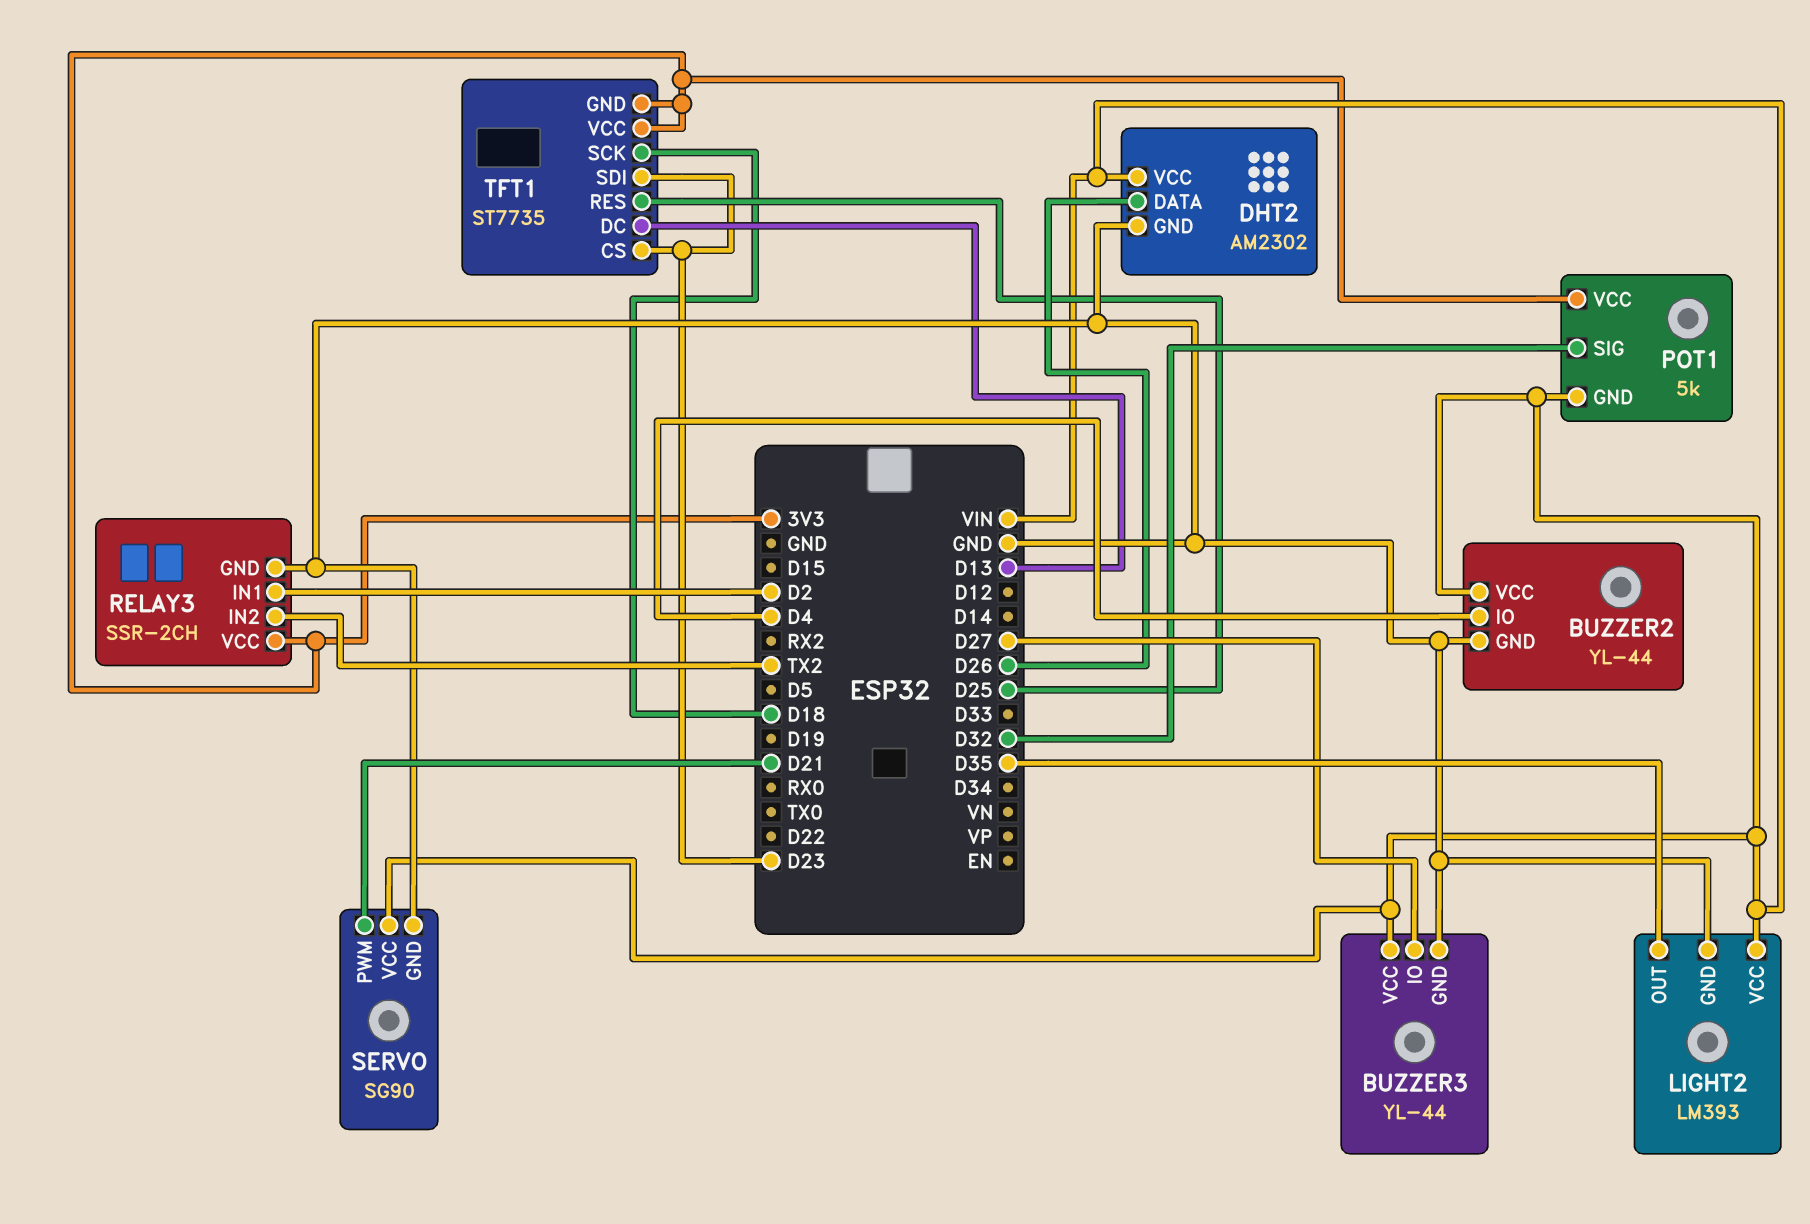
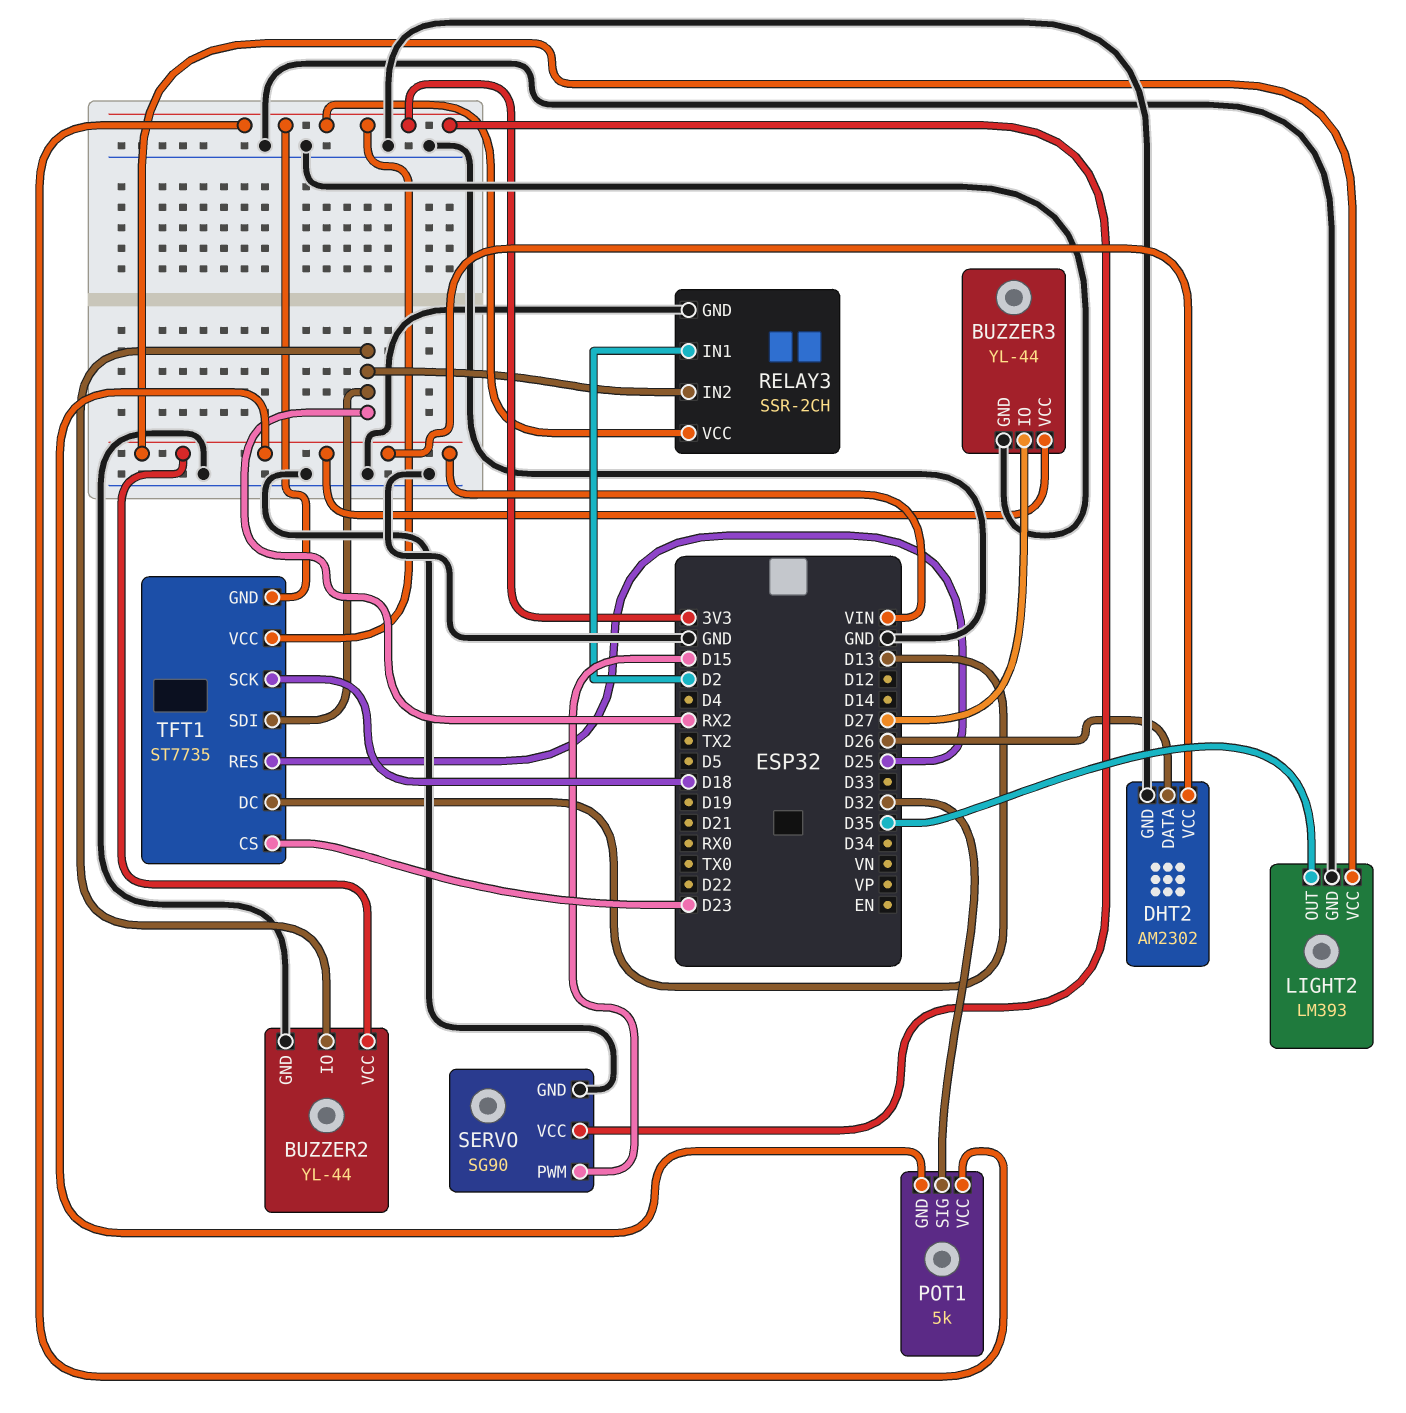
BUZZER2 pin IO: D4 -> RX2
RELAY3 pin IN2: TX2 -> RX2
SERVO pin PWM: D21 -> D15
SERVO pin VCC: VIN -> 3V3
TFT1 pin SDI: D23 -> RX2

